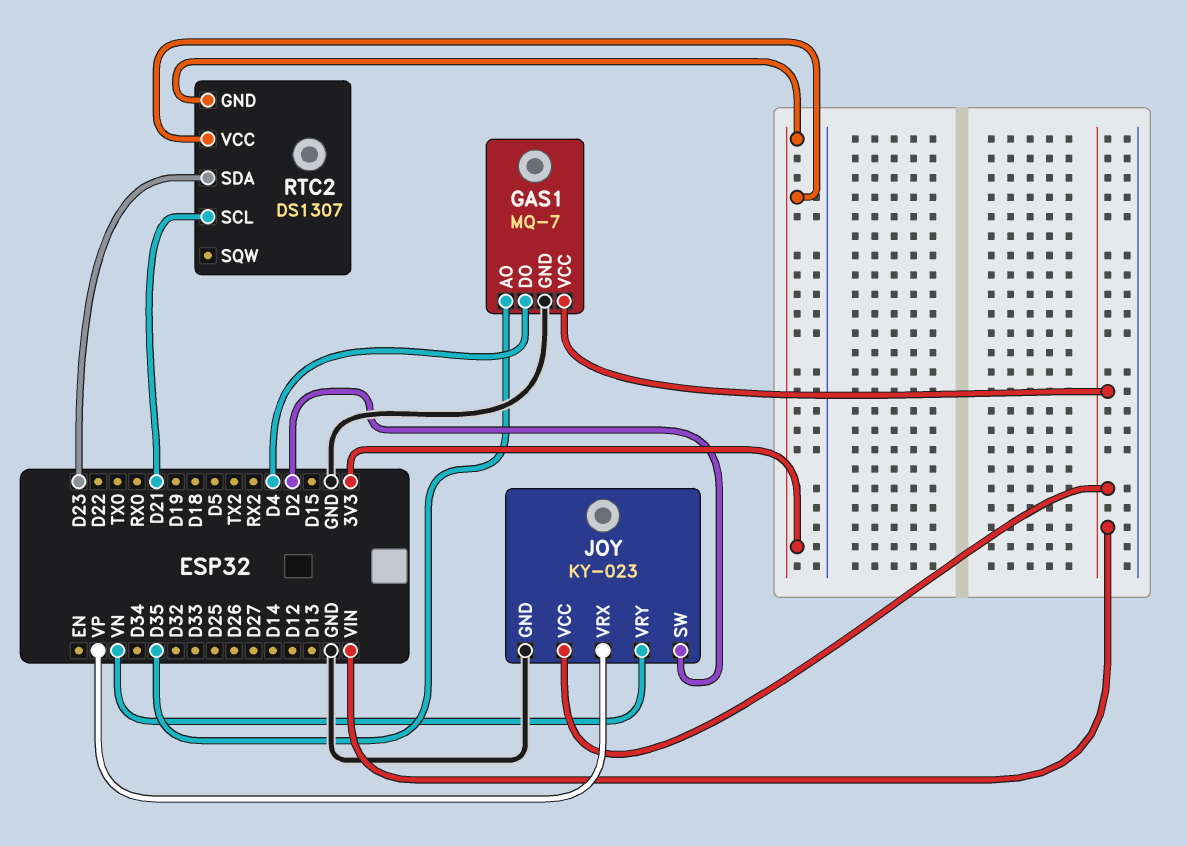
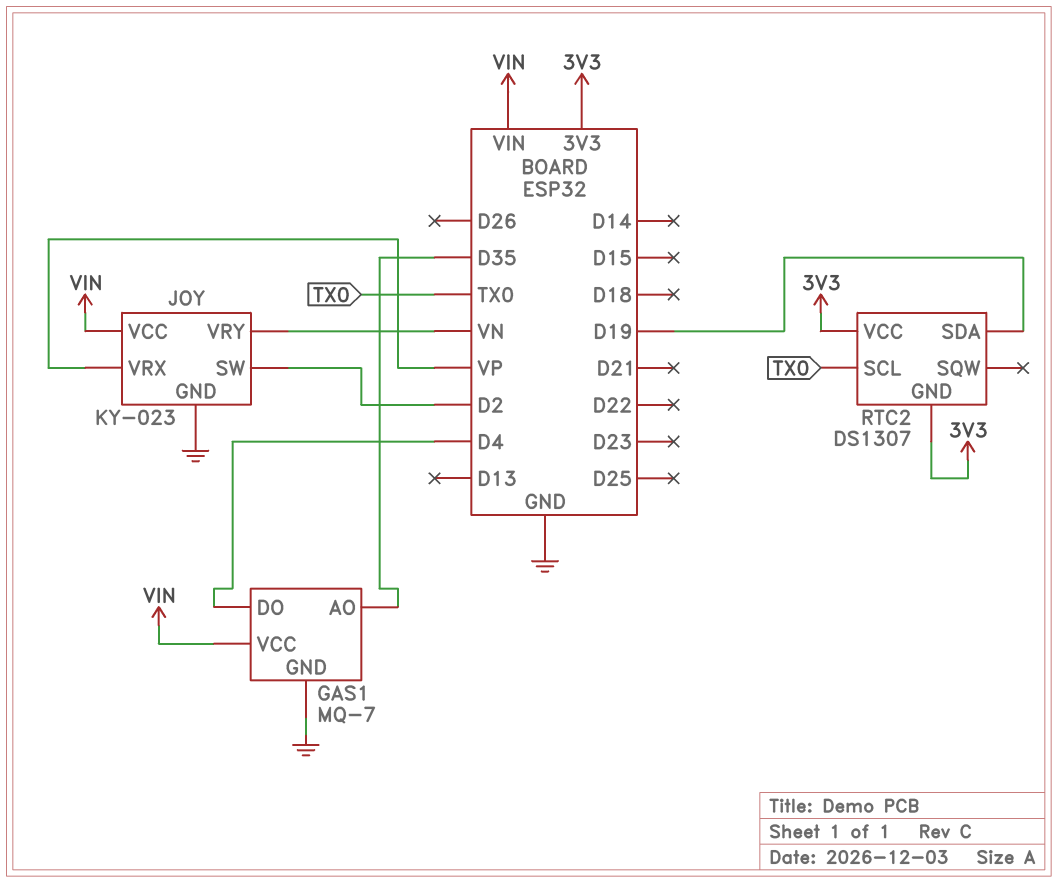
RTC2 pin SCL: D21 -> TX0
RTC2 pin SDA: D23 -> D19

